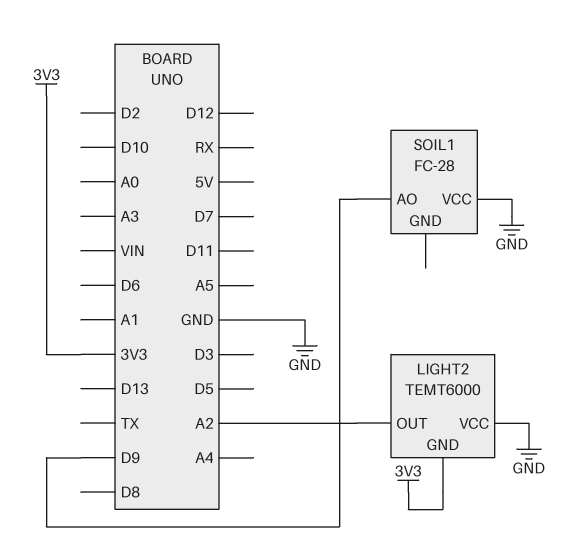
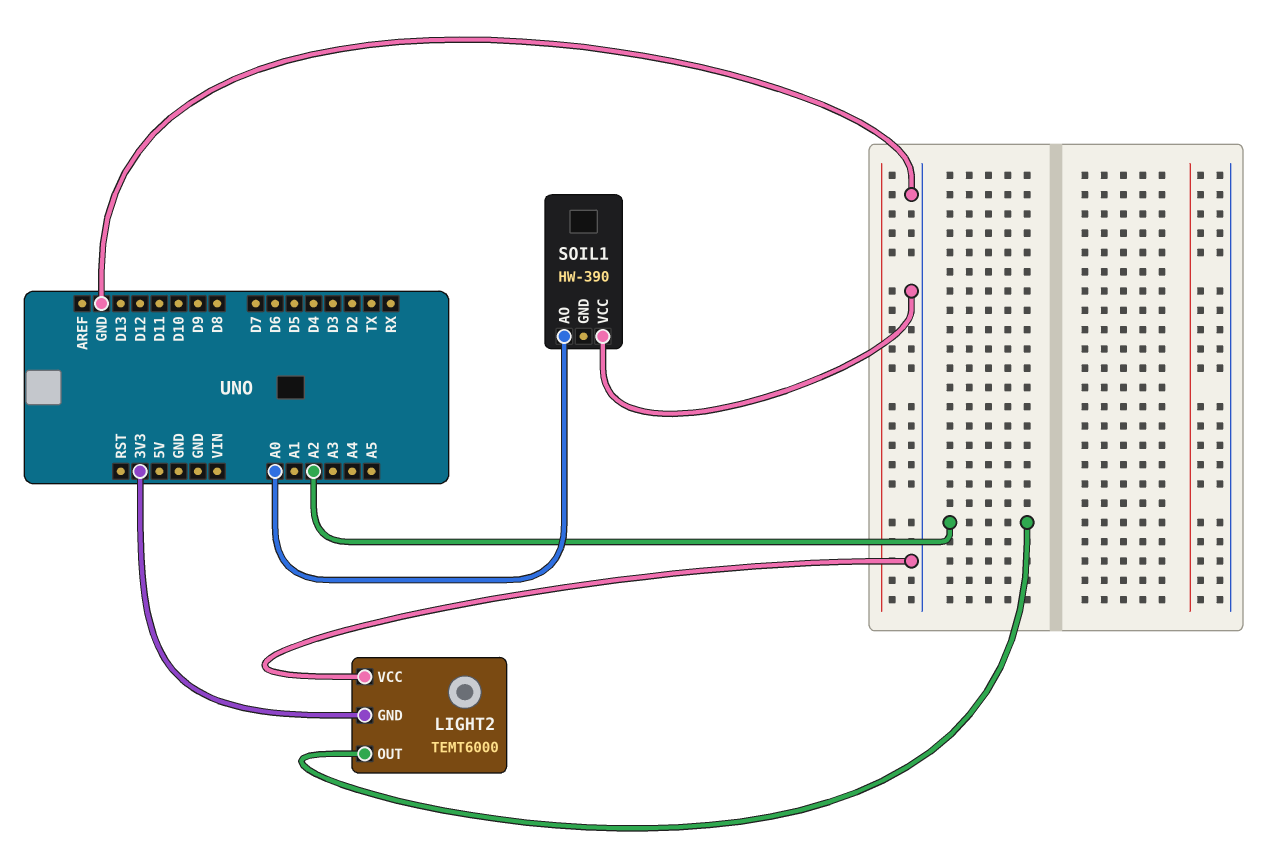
SOIL1: FC-28 -> HW-390
SOIL1 pin AO: D9 -> A0

